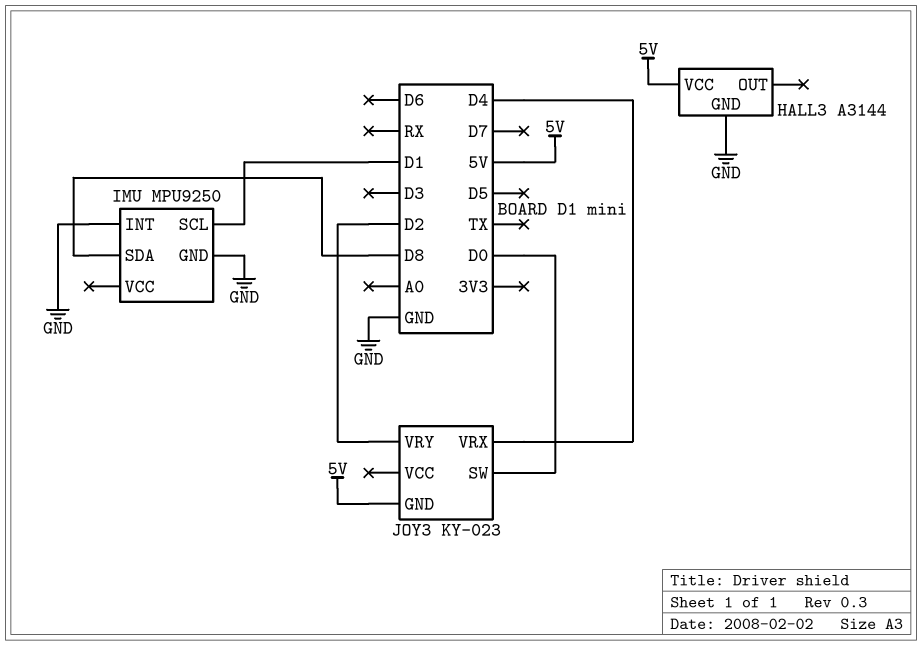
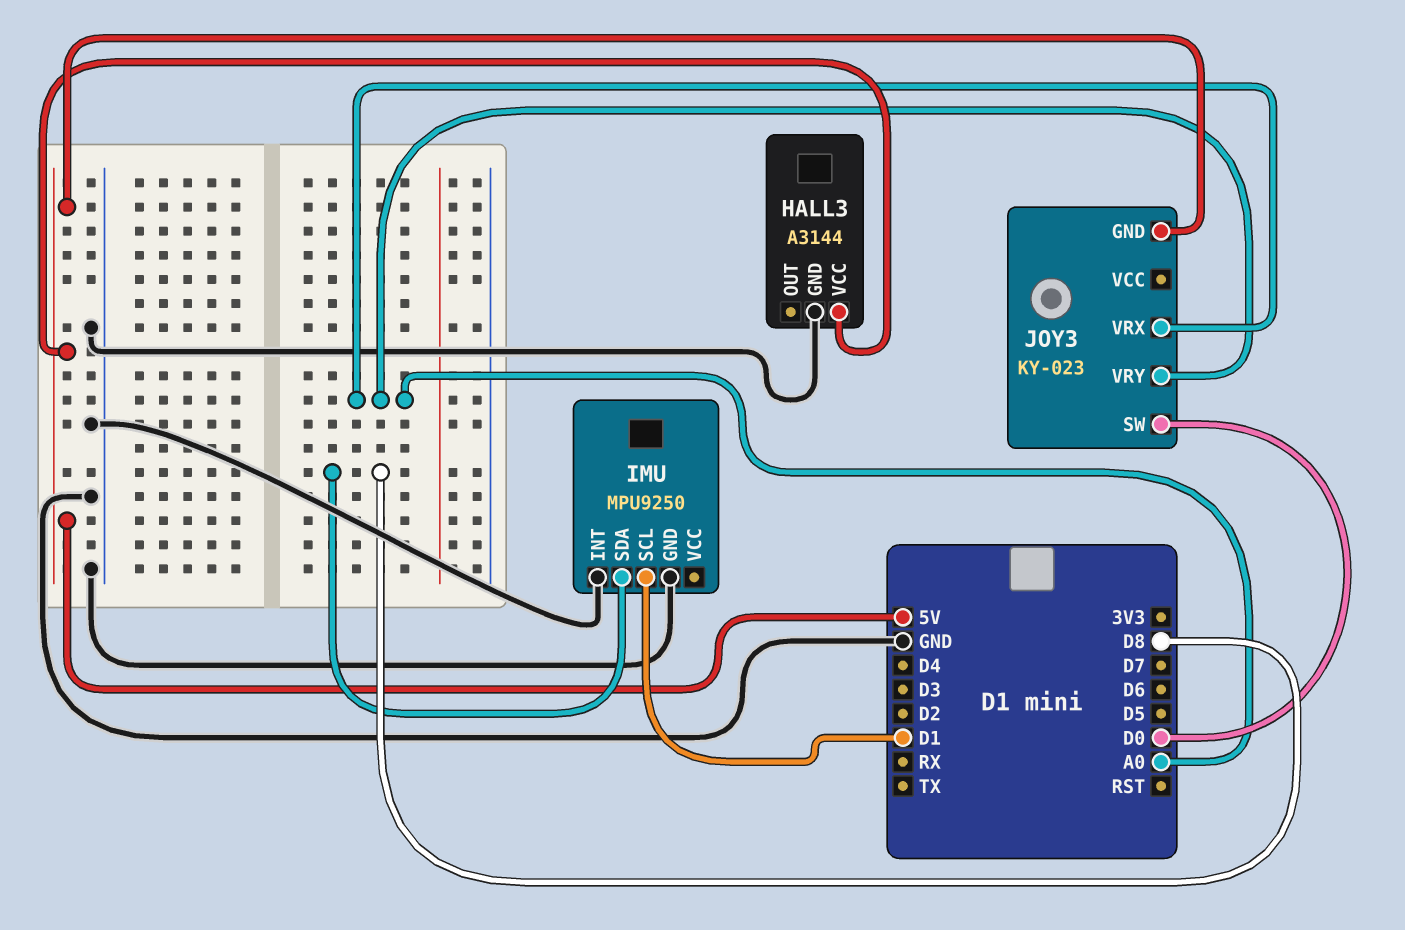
JOY3 pin VRX: D4 -> A0
JOY3 pin VRY: D2 -> A0

